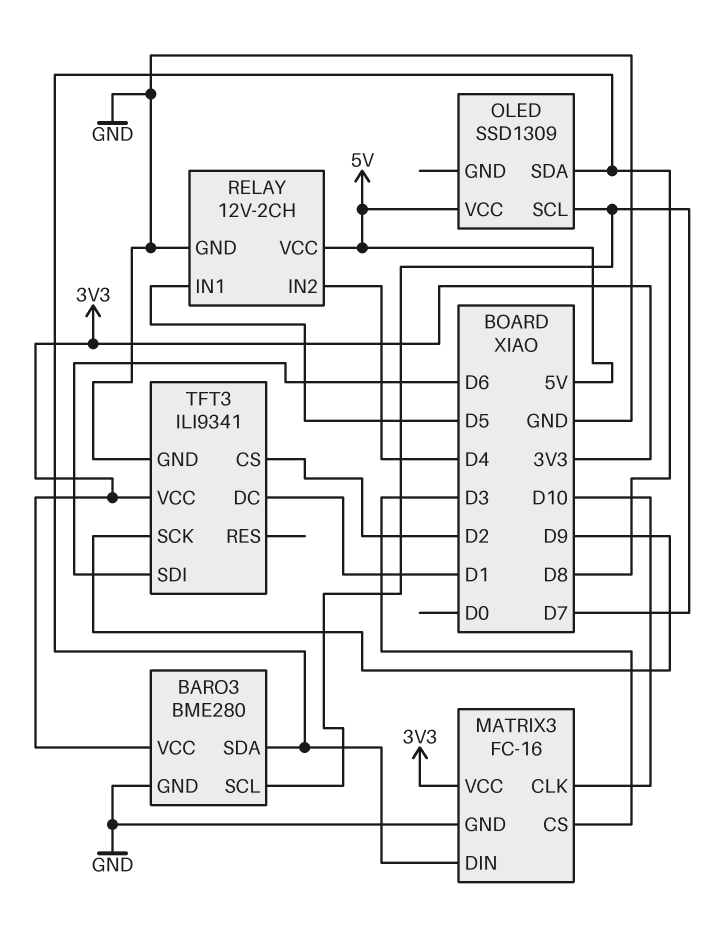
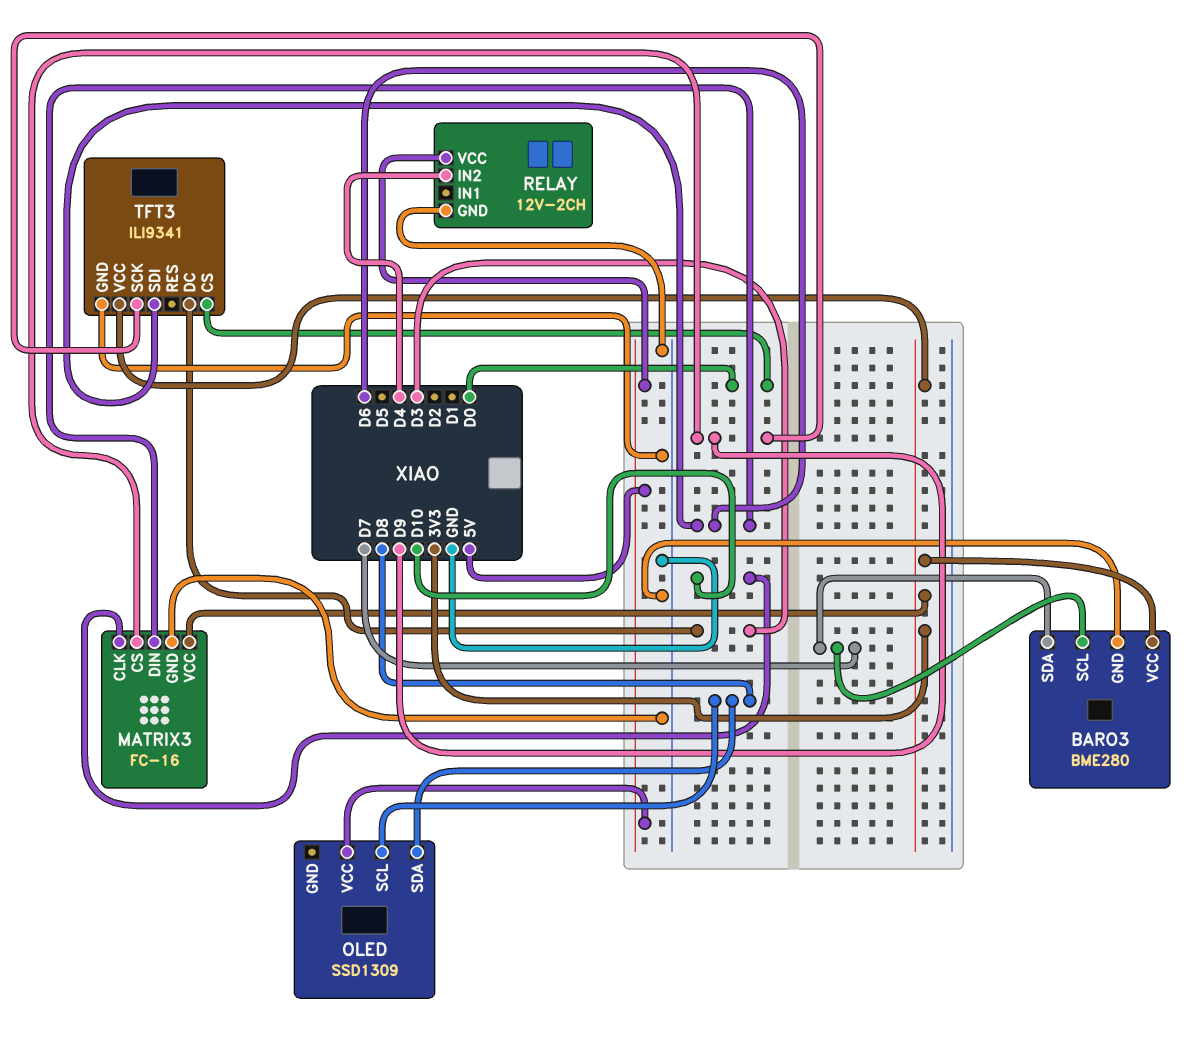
BARO3 pin SDA: D8 -> D7
MATRIX3 pin CS: D3 -> D9
MATRIX3 pin DIN: D8 -> D6
OLED pin SCL: D7 -> D8
RELAY pin IN1: D5 -> none
TFT3 pin CS: D2 -> D0
TFT3 pin DC: D1 -> D3

